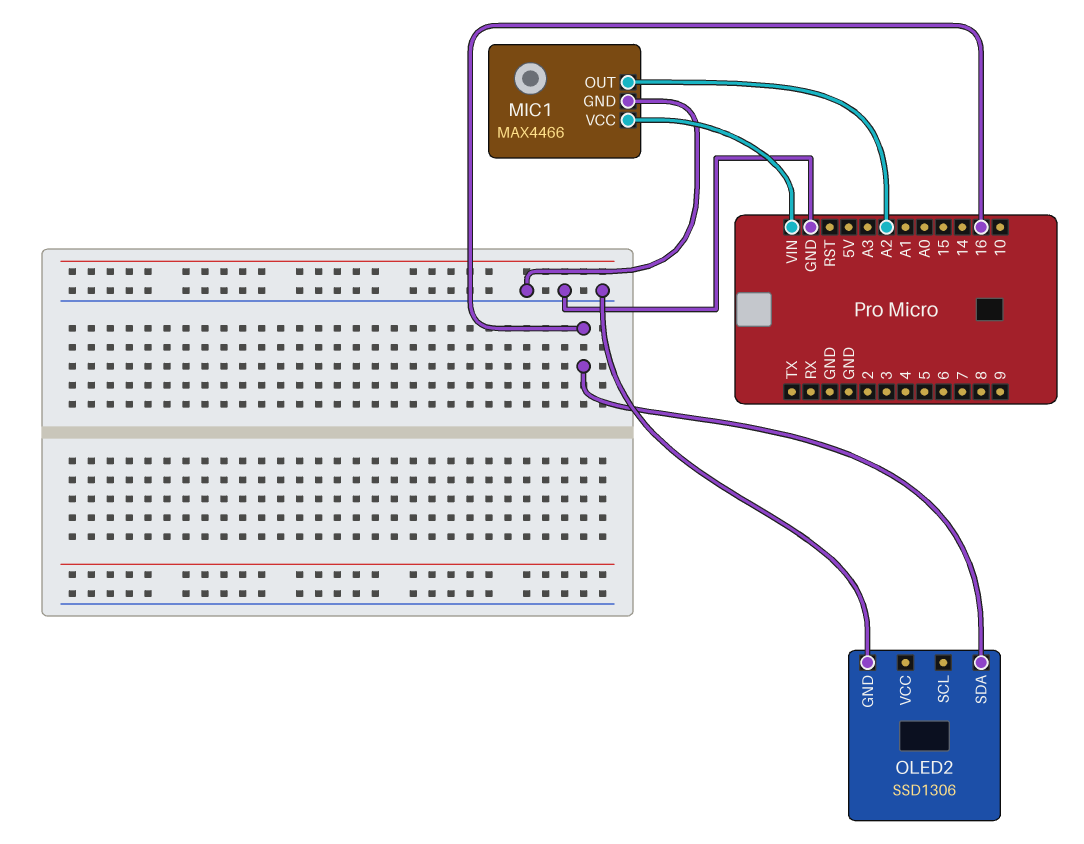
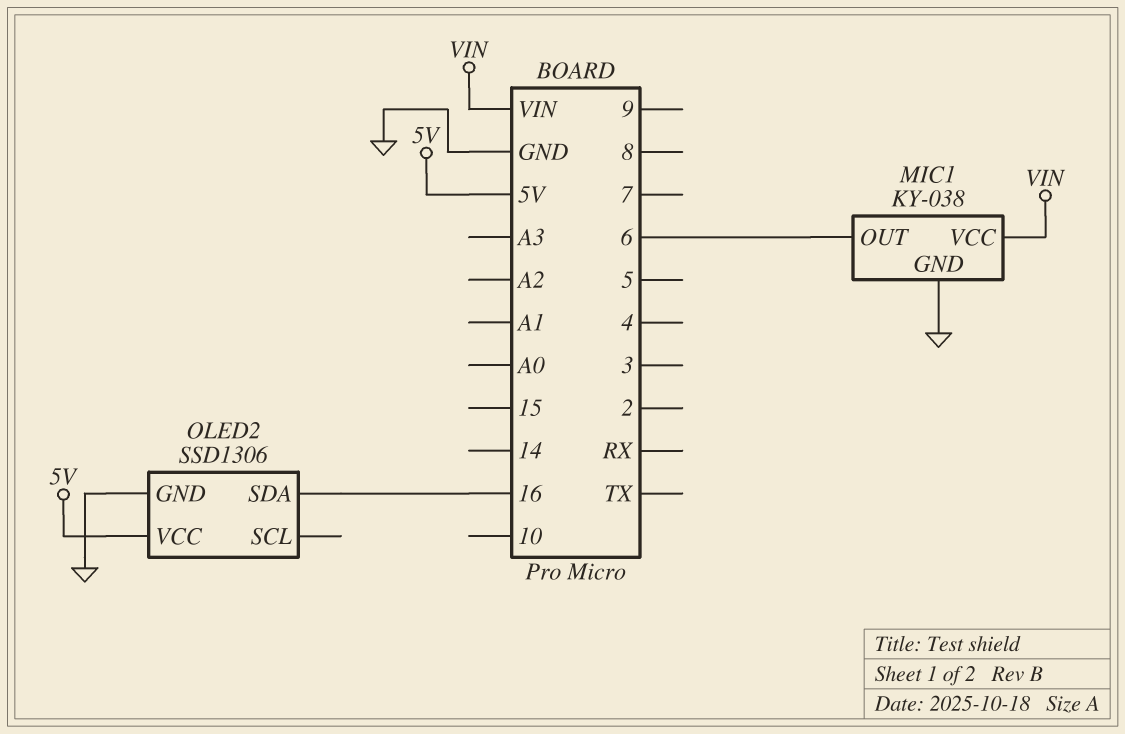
MIC1: MAX4466 -> KY-038
MIC1 pin OUT: A2 -> 6
OLED2 pin VCC: none -> 5V

